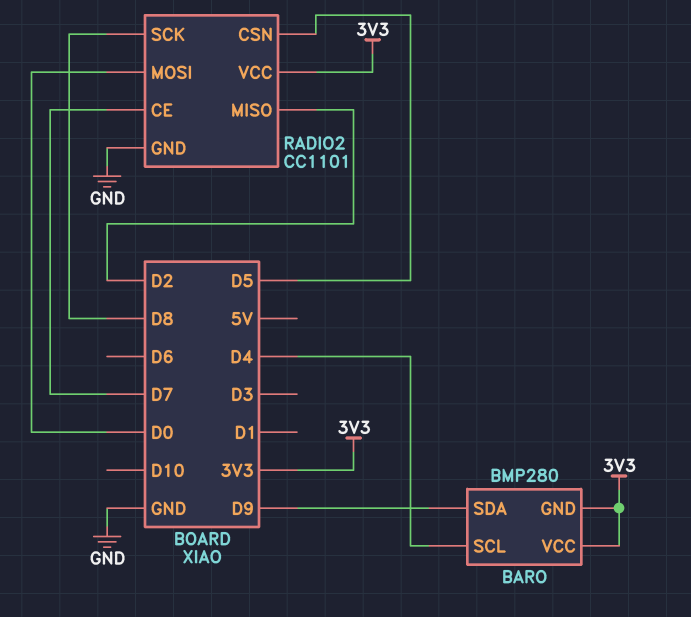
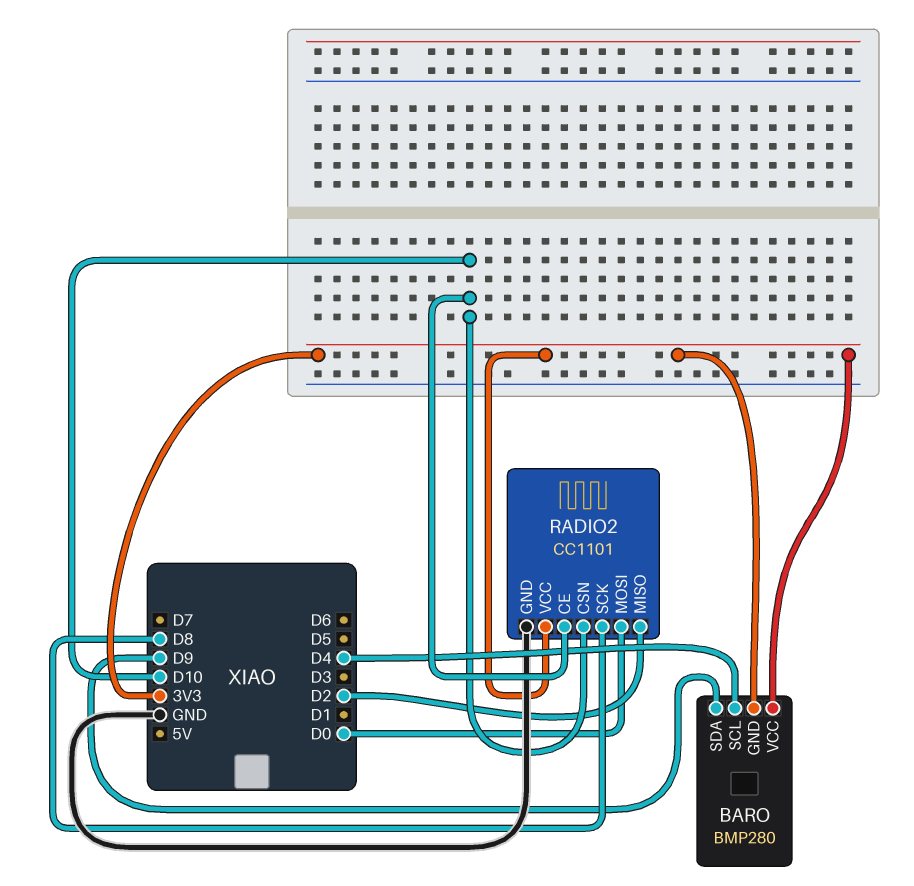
RADIO2 pin CE: D7 -> D10
RADIO2 pin CSN: D5 -> D10

